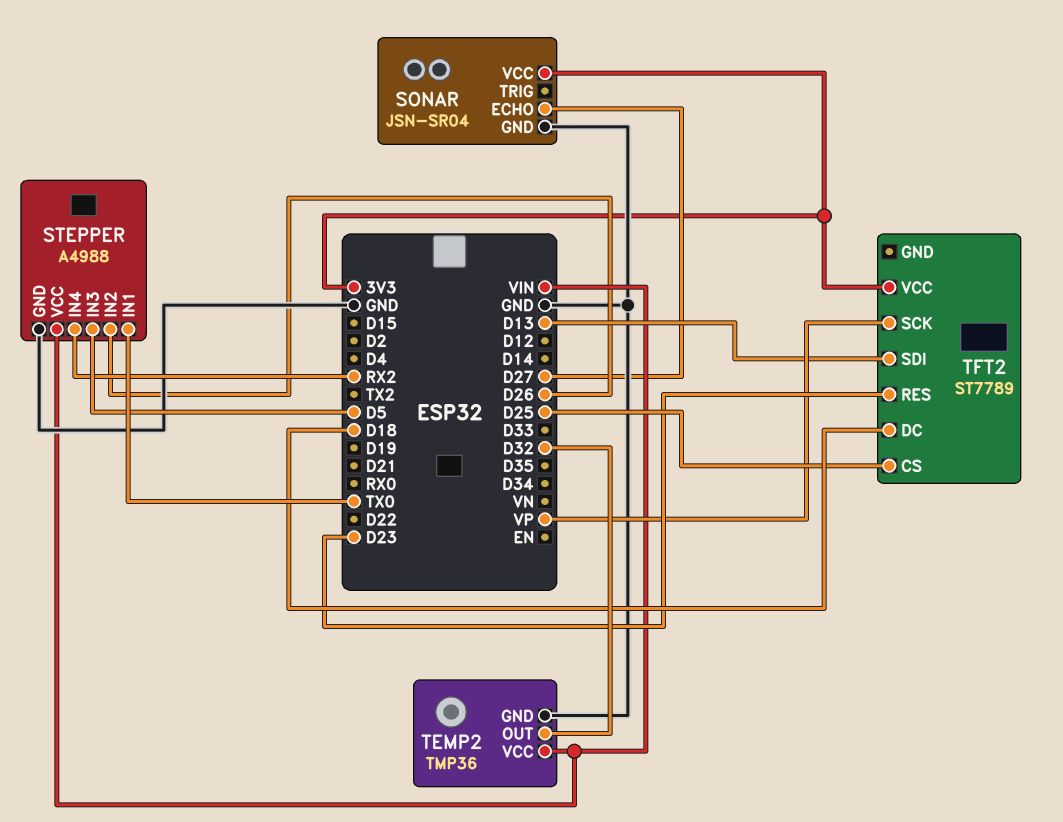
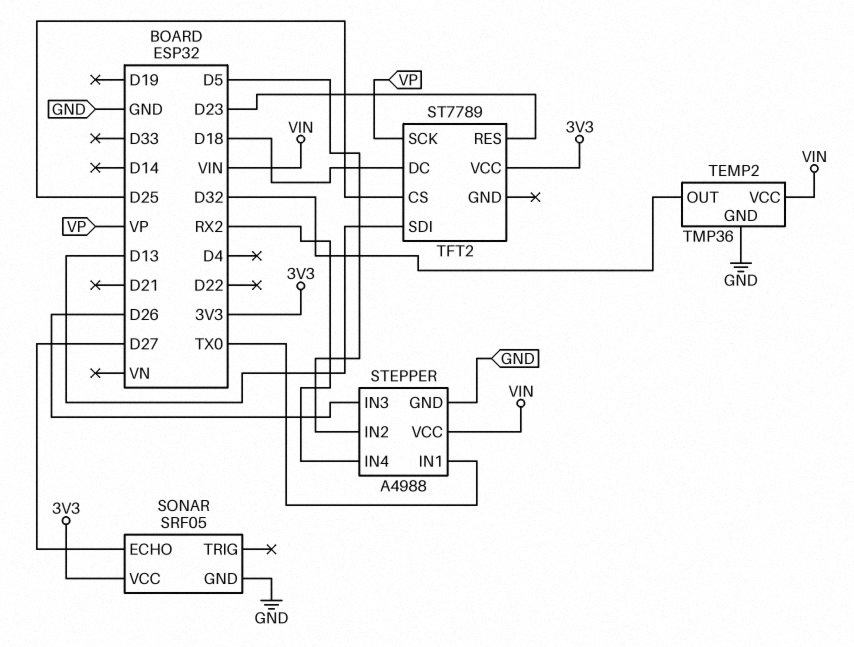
SONAR: JSN-SR04 -> SRF05
STEPPER pin IN2: D26 -> D5
STEPPER pin IN3: D5 -> D26

